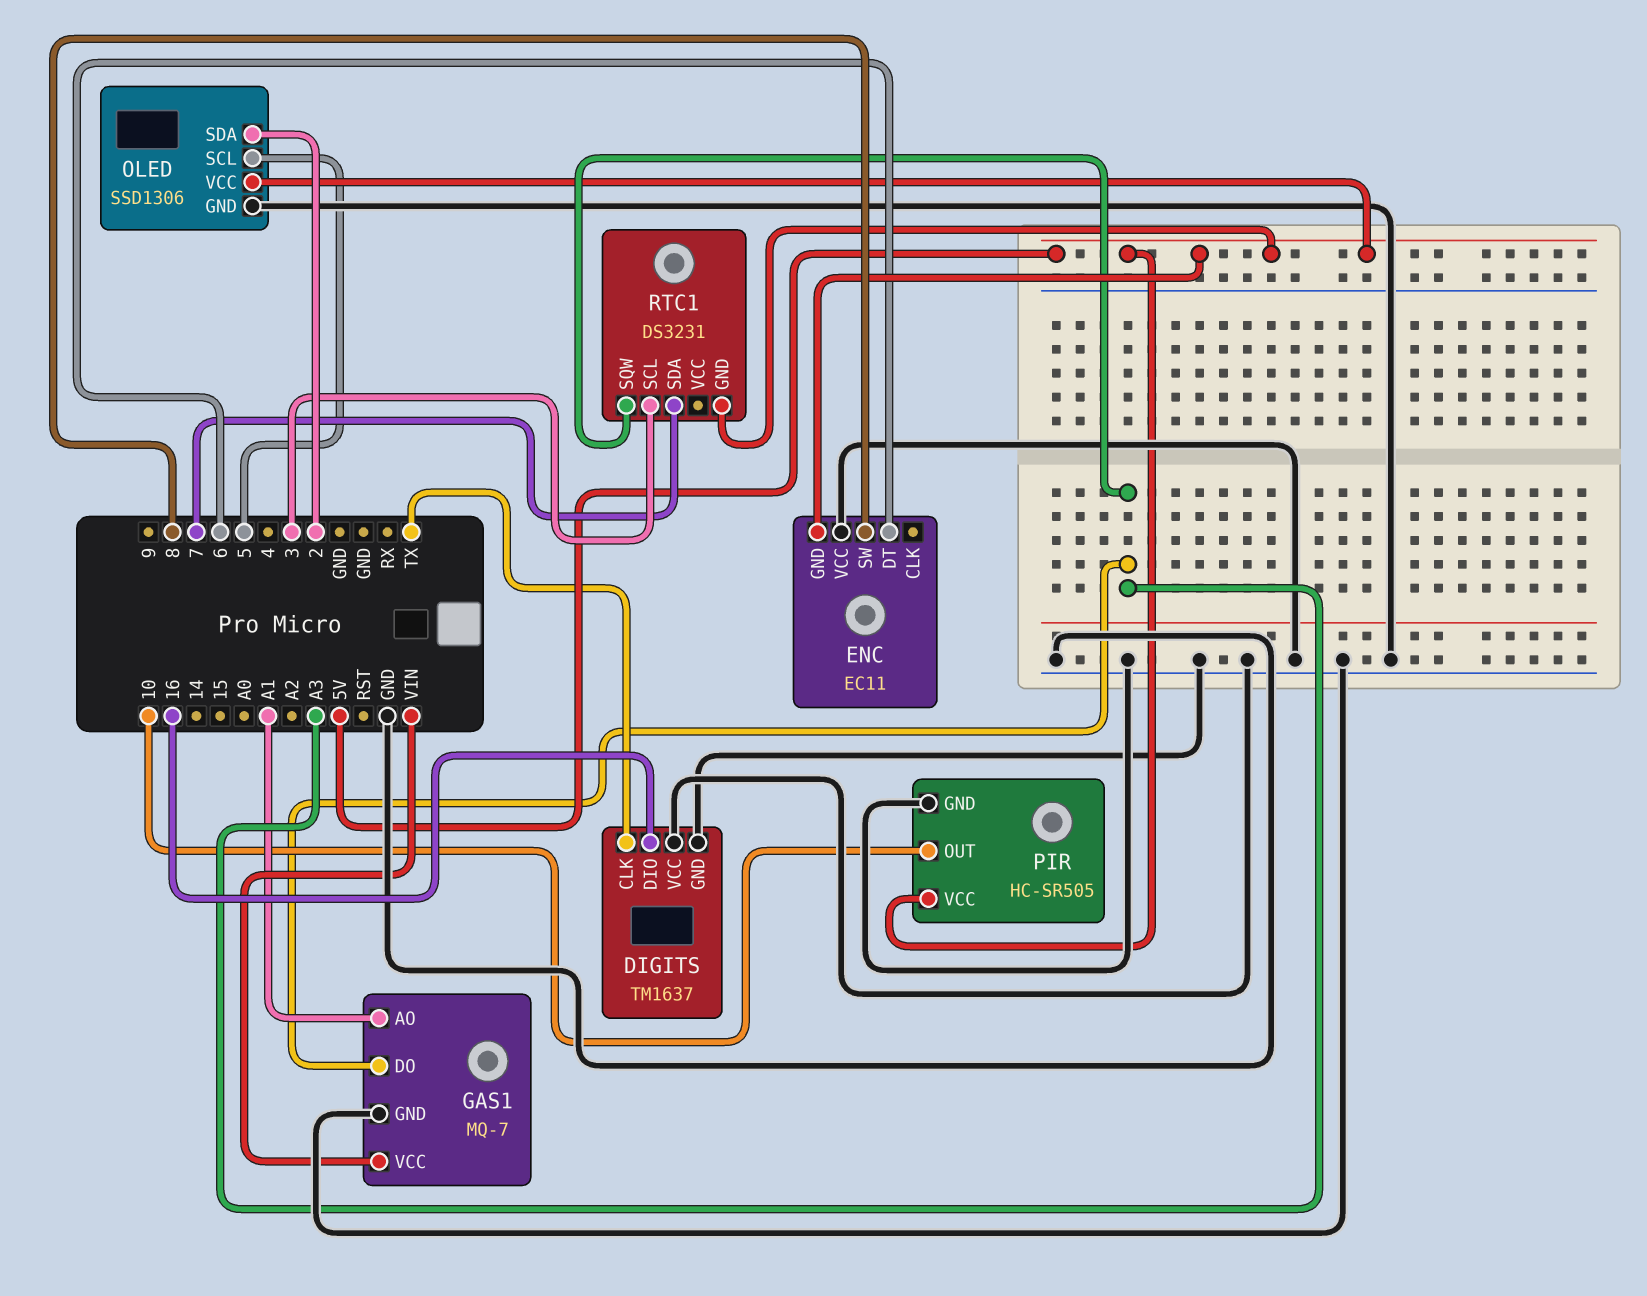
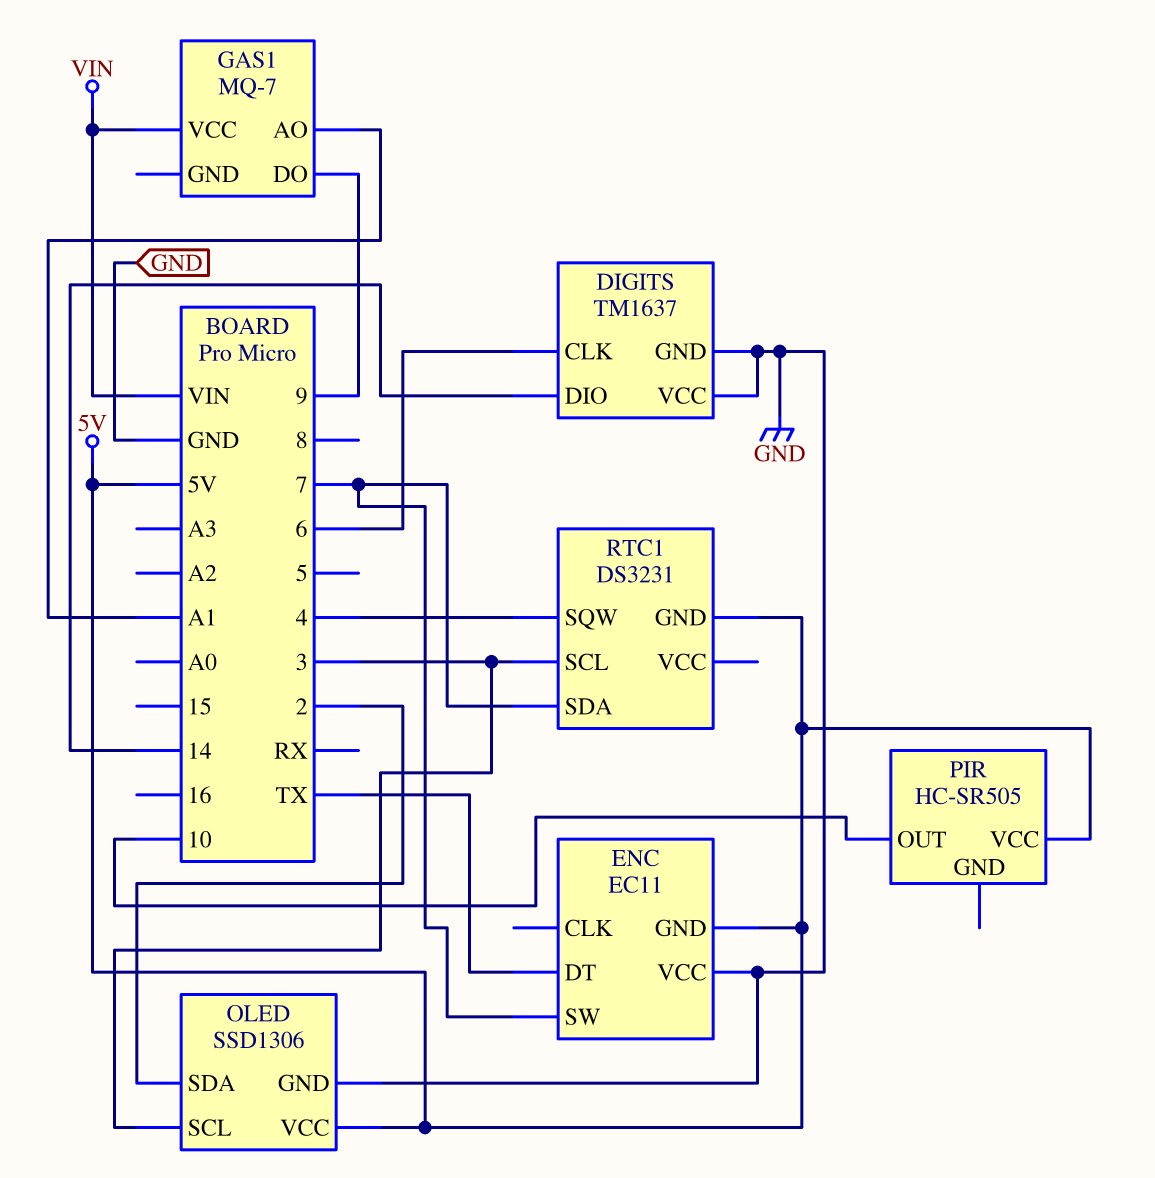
DIGITS pin CLK: TX -> 6
DIGITS pin DIO: 16 -> 14
ENC pin DT: 6 -> TX
ENC pin SW: 8 -> 7
GAS1 pin DO: A3 -> 9
GAS1 pin GND: GND -> none
OLED pin SCL: 5 -> 3
PIR pin GND: GND -> none
RTC1 pin SQW: A3 -> 4

